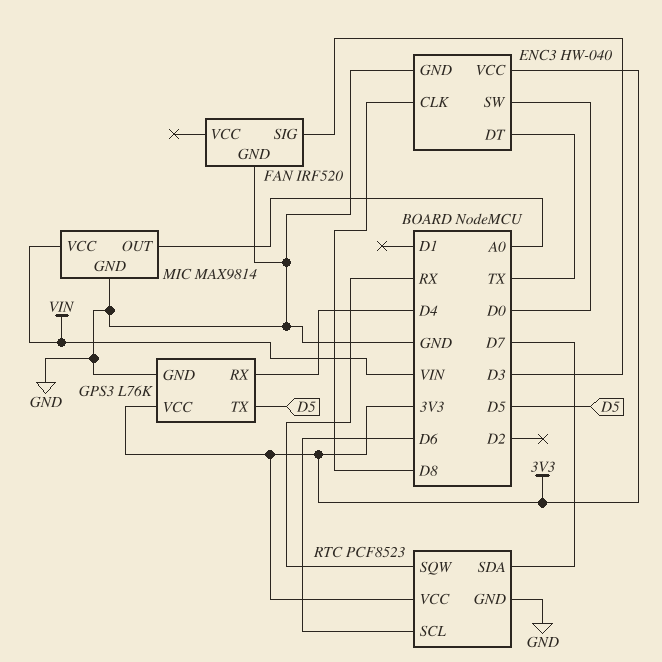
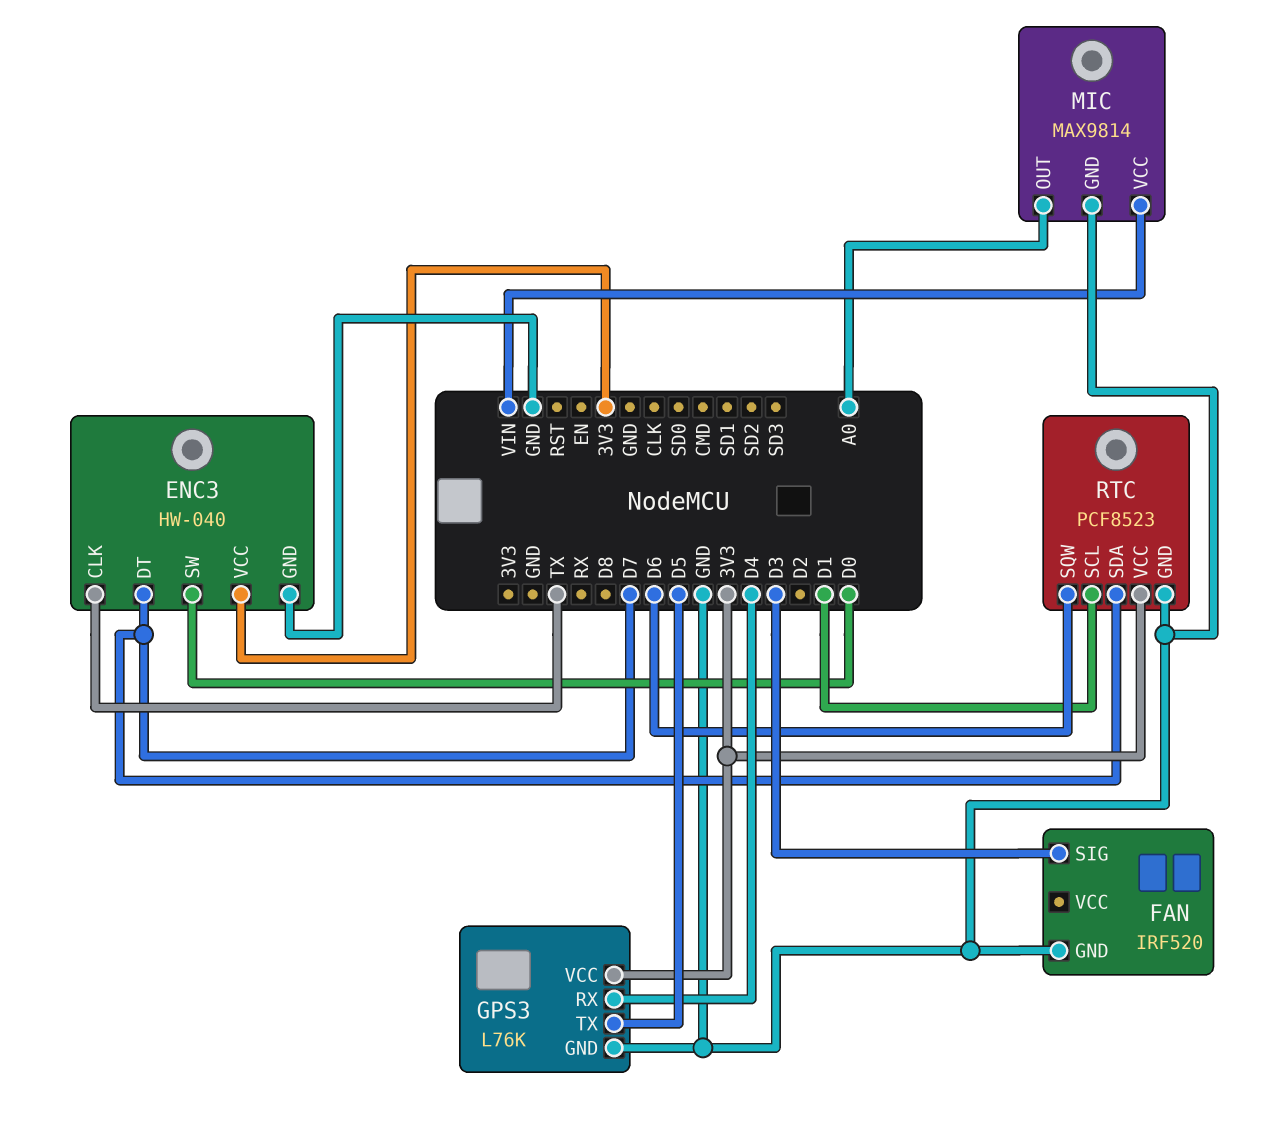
ENC3 pin CLK: D8 -> TX
ENC3 pin DT: TX -> D7
RTC pin SCL: D6 -> D1
RTC pin SQW: RX -> D6

